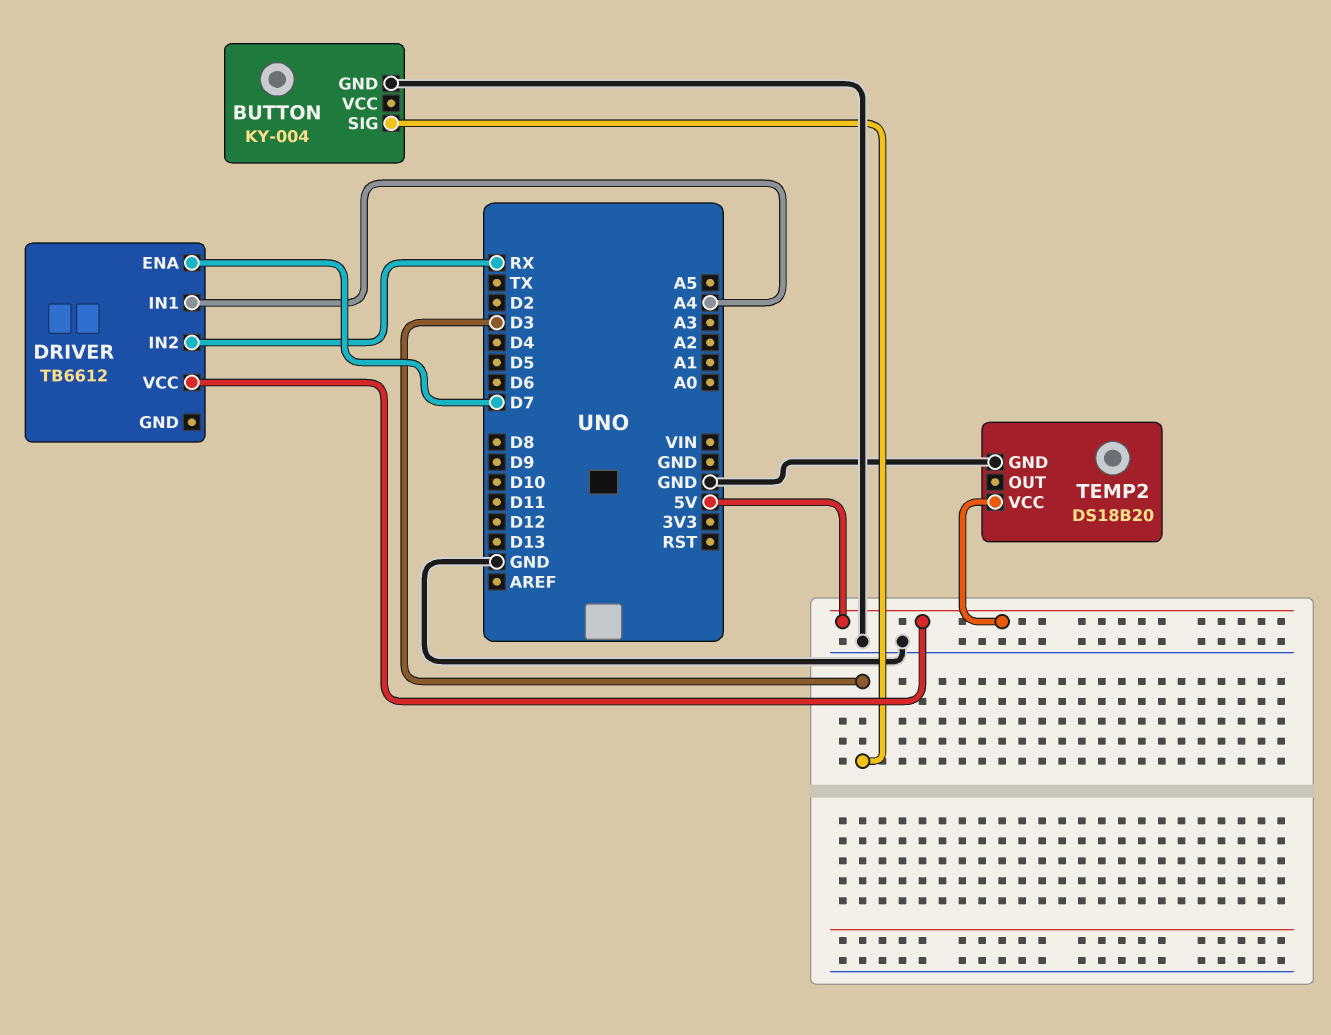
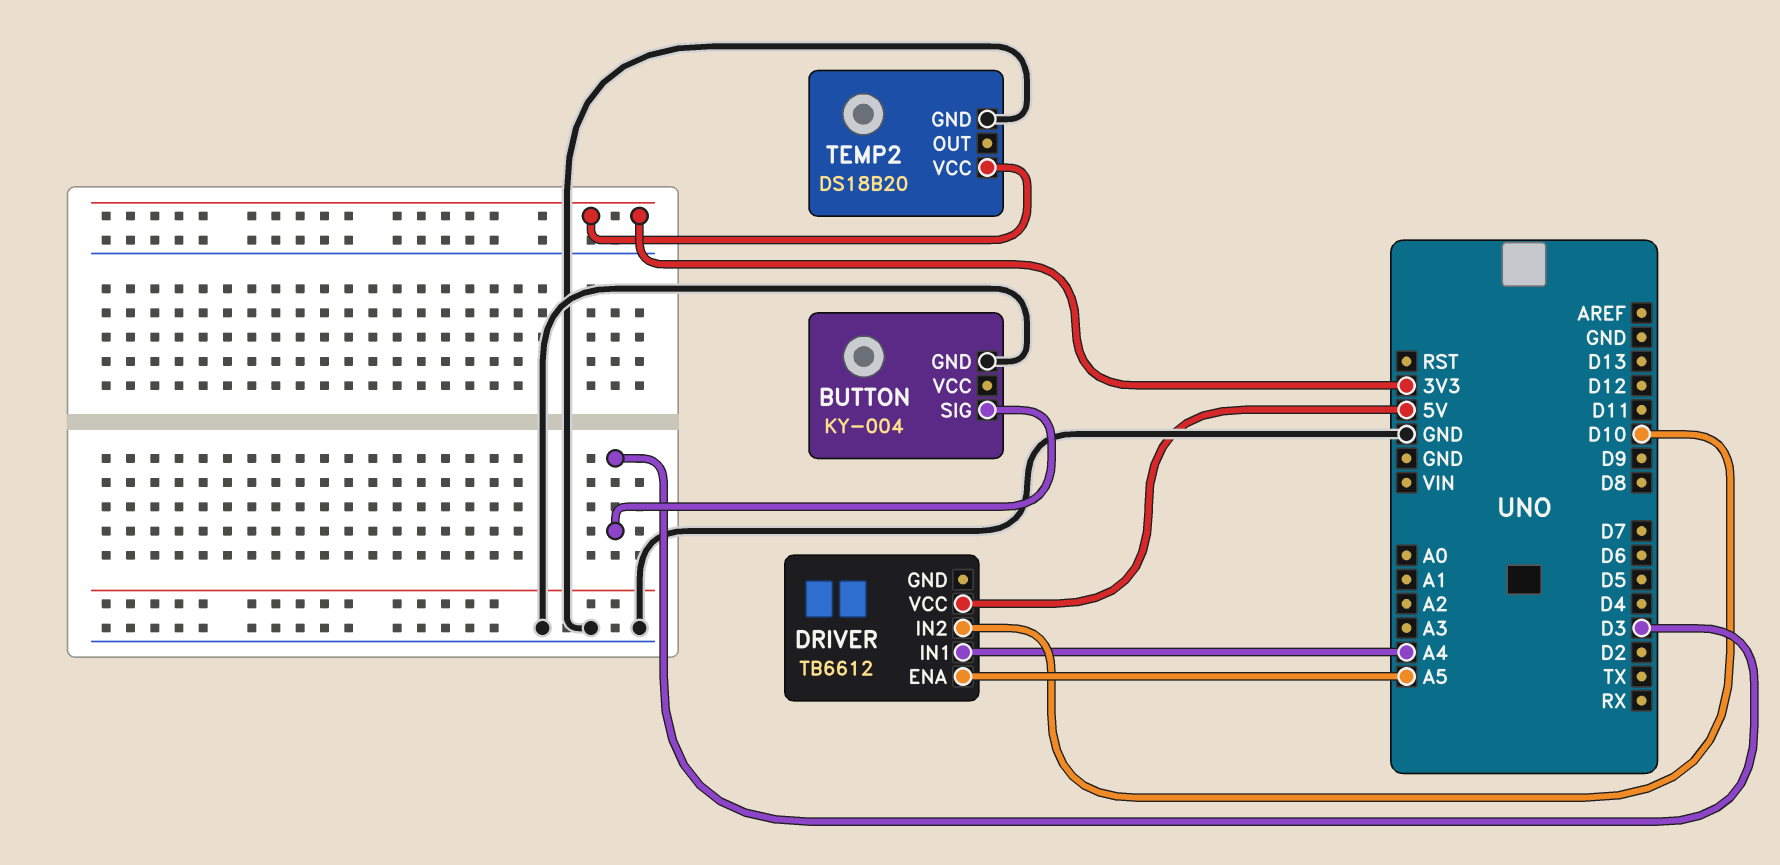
DRIVER pin ENA: D7 -> A5
DRIVER pin IN2: RX -> D10
TEMP2 pin VCC: 5V -> 3V3

